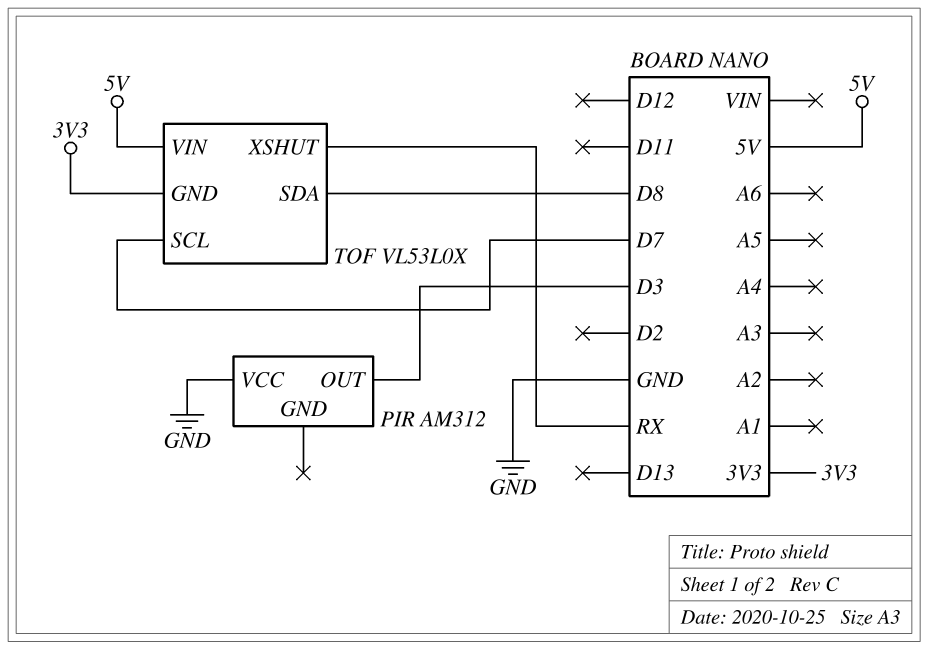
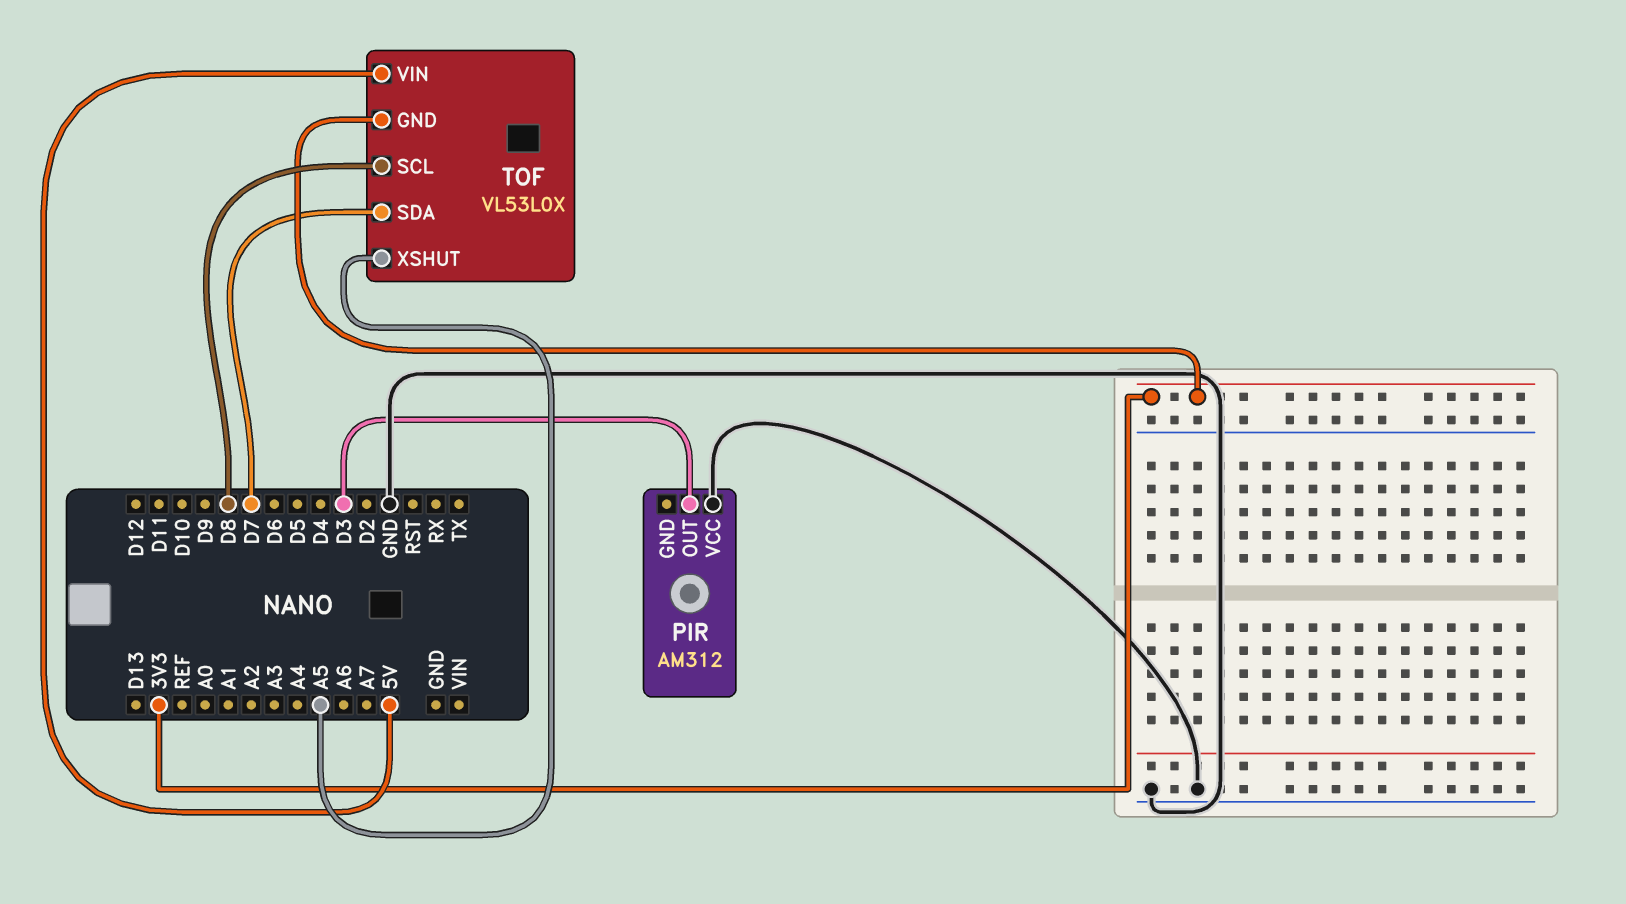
TOF pin SCL: D7 -> D8
TOF pin SDA: D8 -> D7
TOF pin XSHUT: RX -> A5

